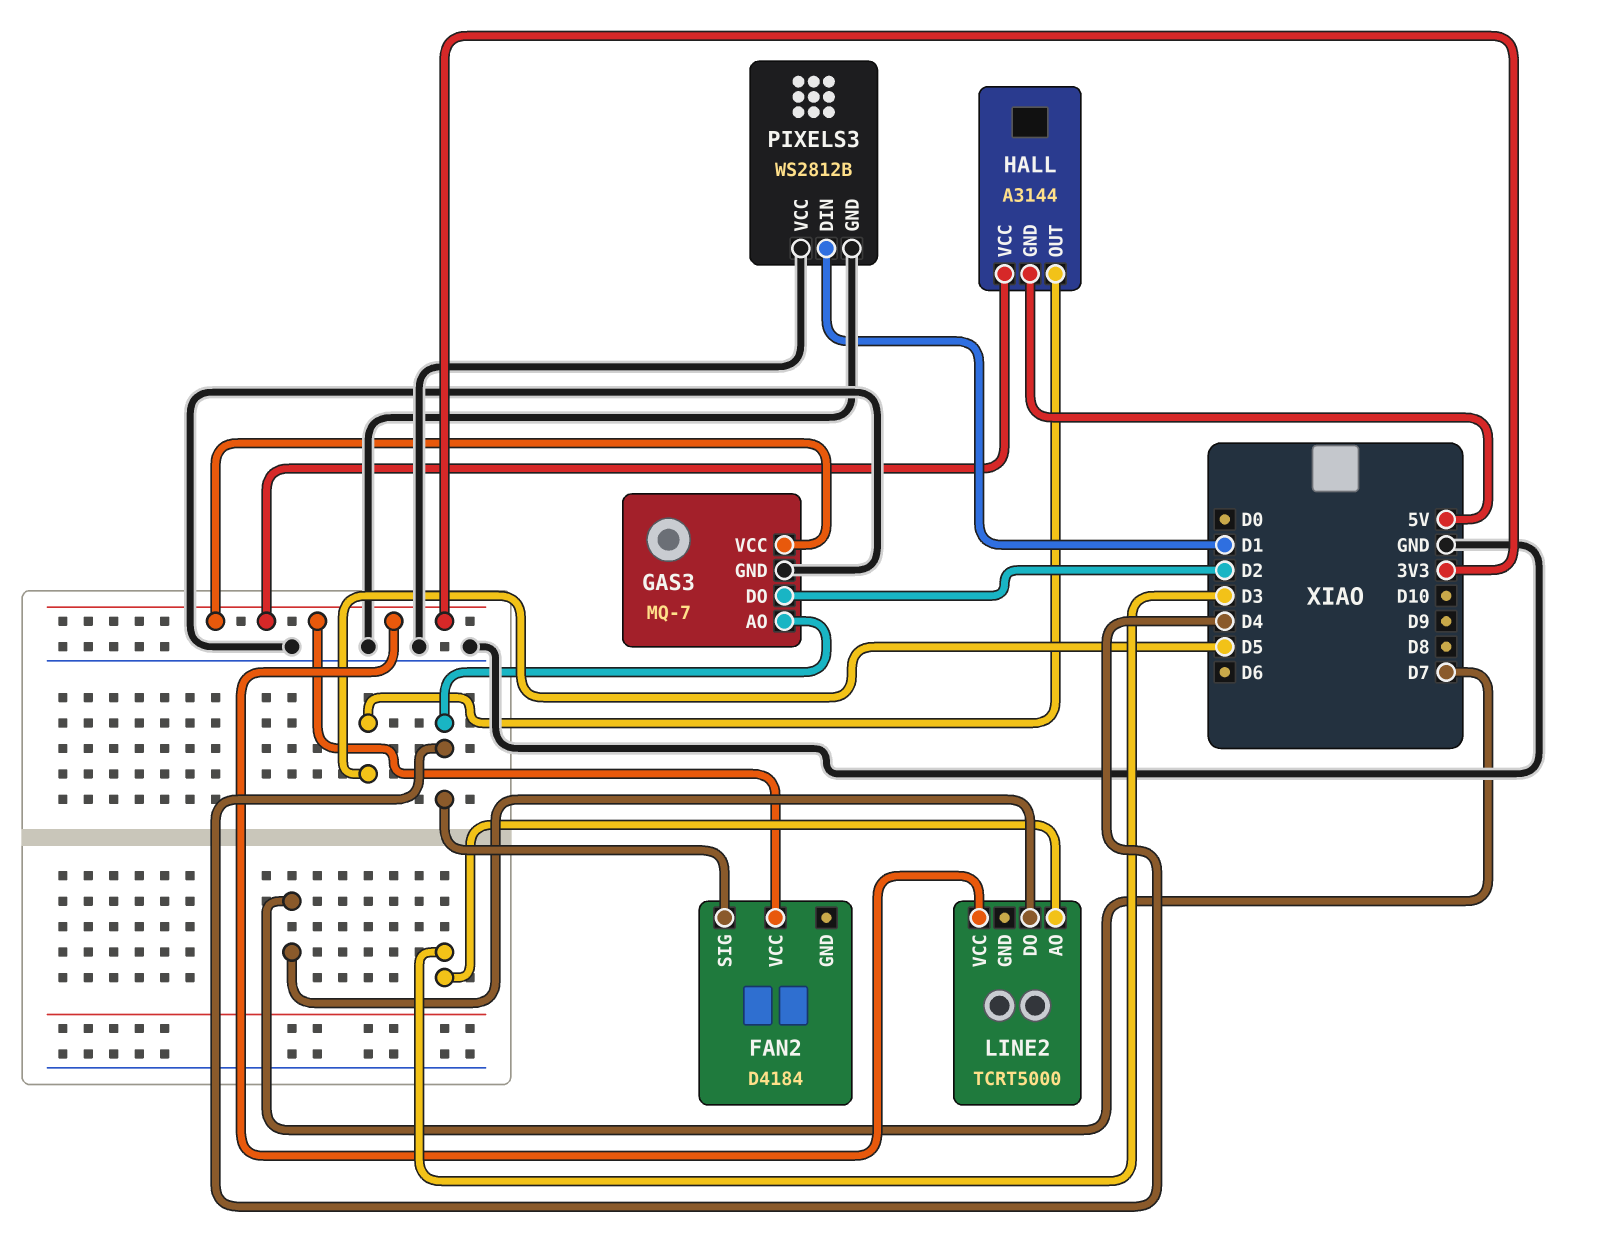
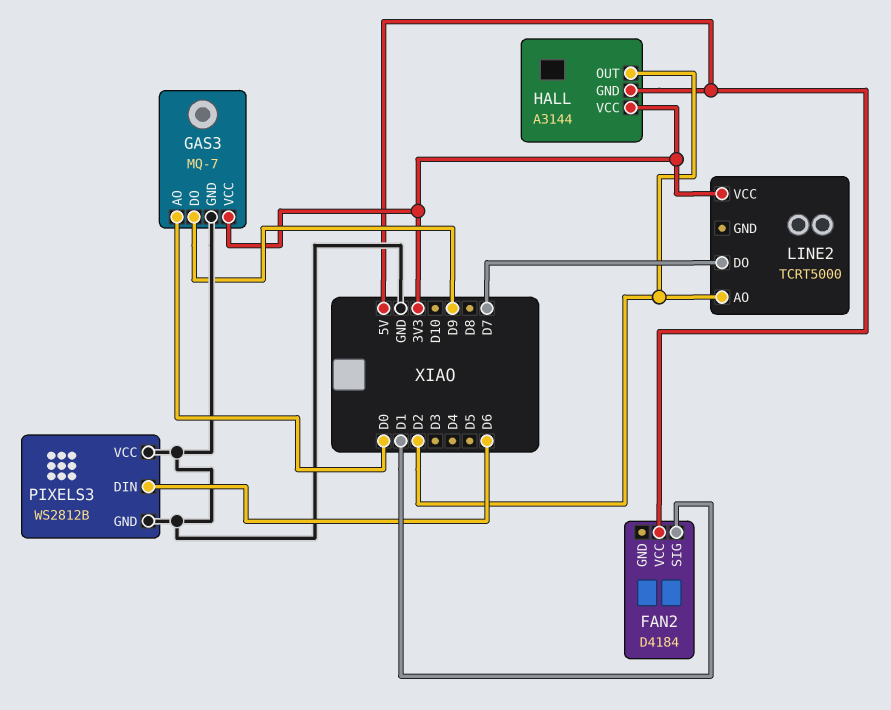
FAN2 pin SIG: D4 -> D1
FAN2 pin VCC: 3V3 -> 5V
GAS3 pin AO: D4 -> D0
GAS3 pin DO: D2 -> D9
HALL pin OUT: D5 -> D2
LINE2 pin AO: D3 -> D2
PIXELS3 pin DIN: D1 -> D6

